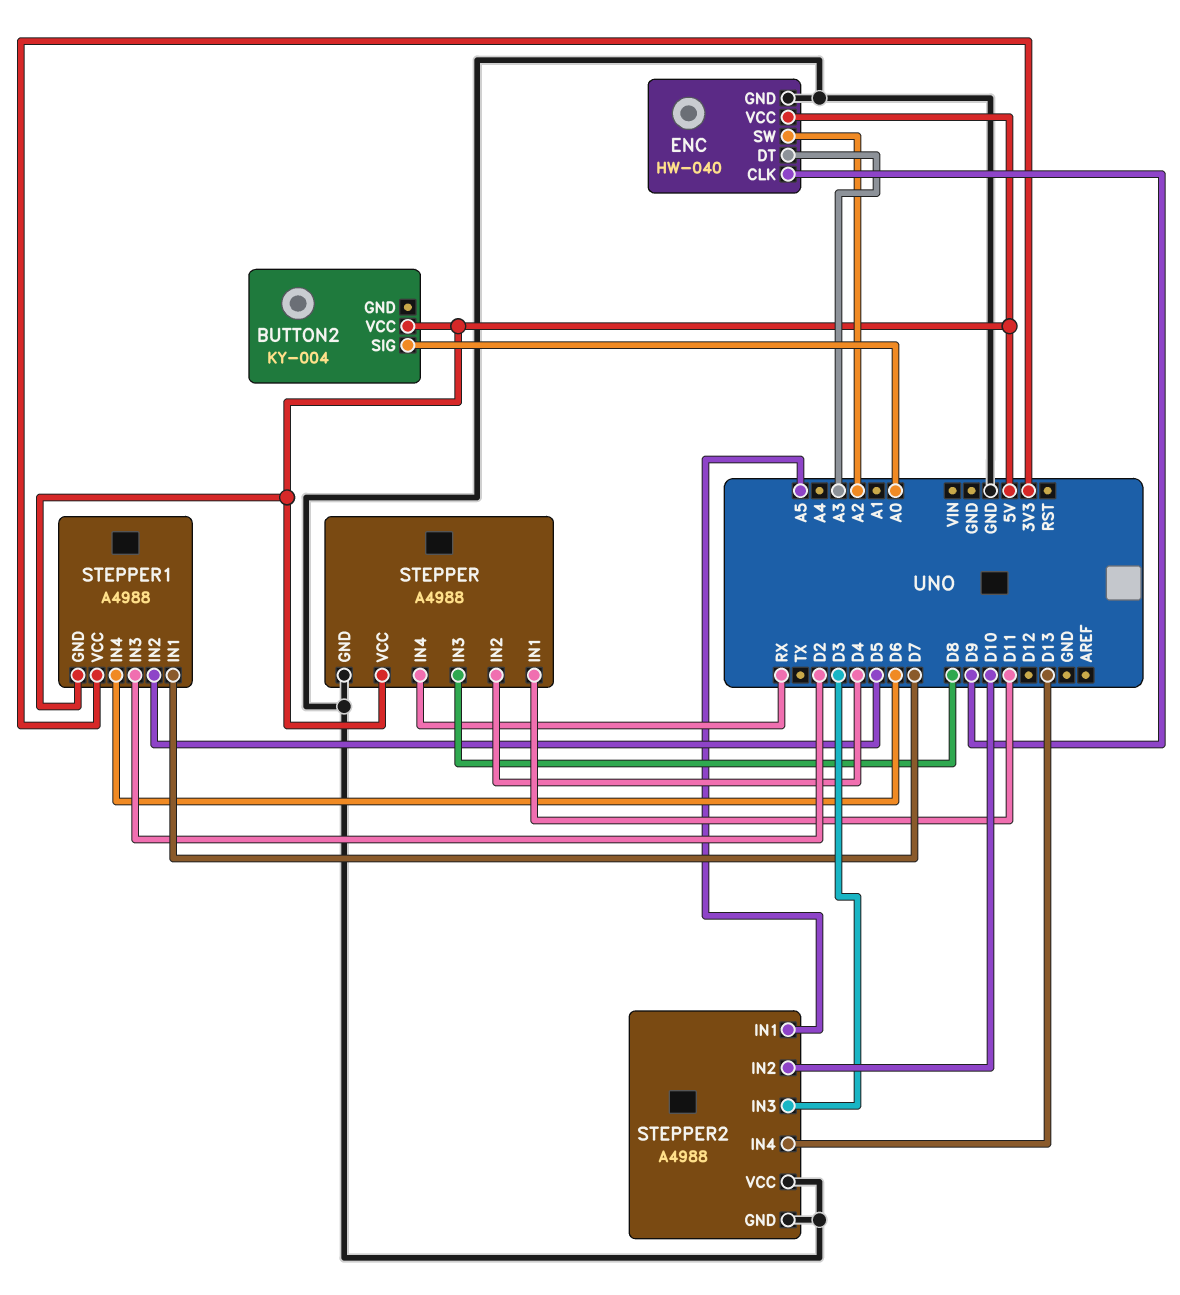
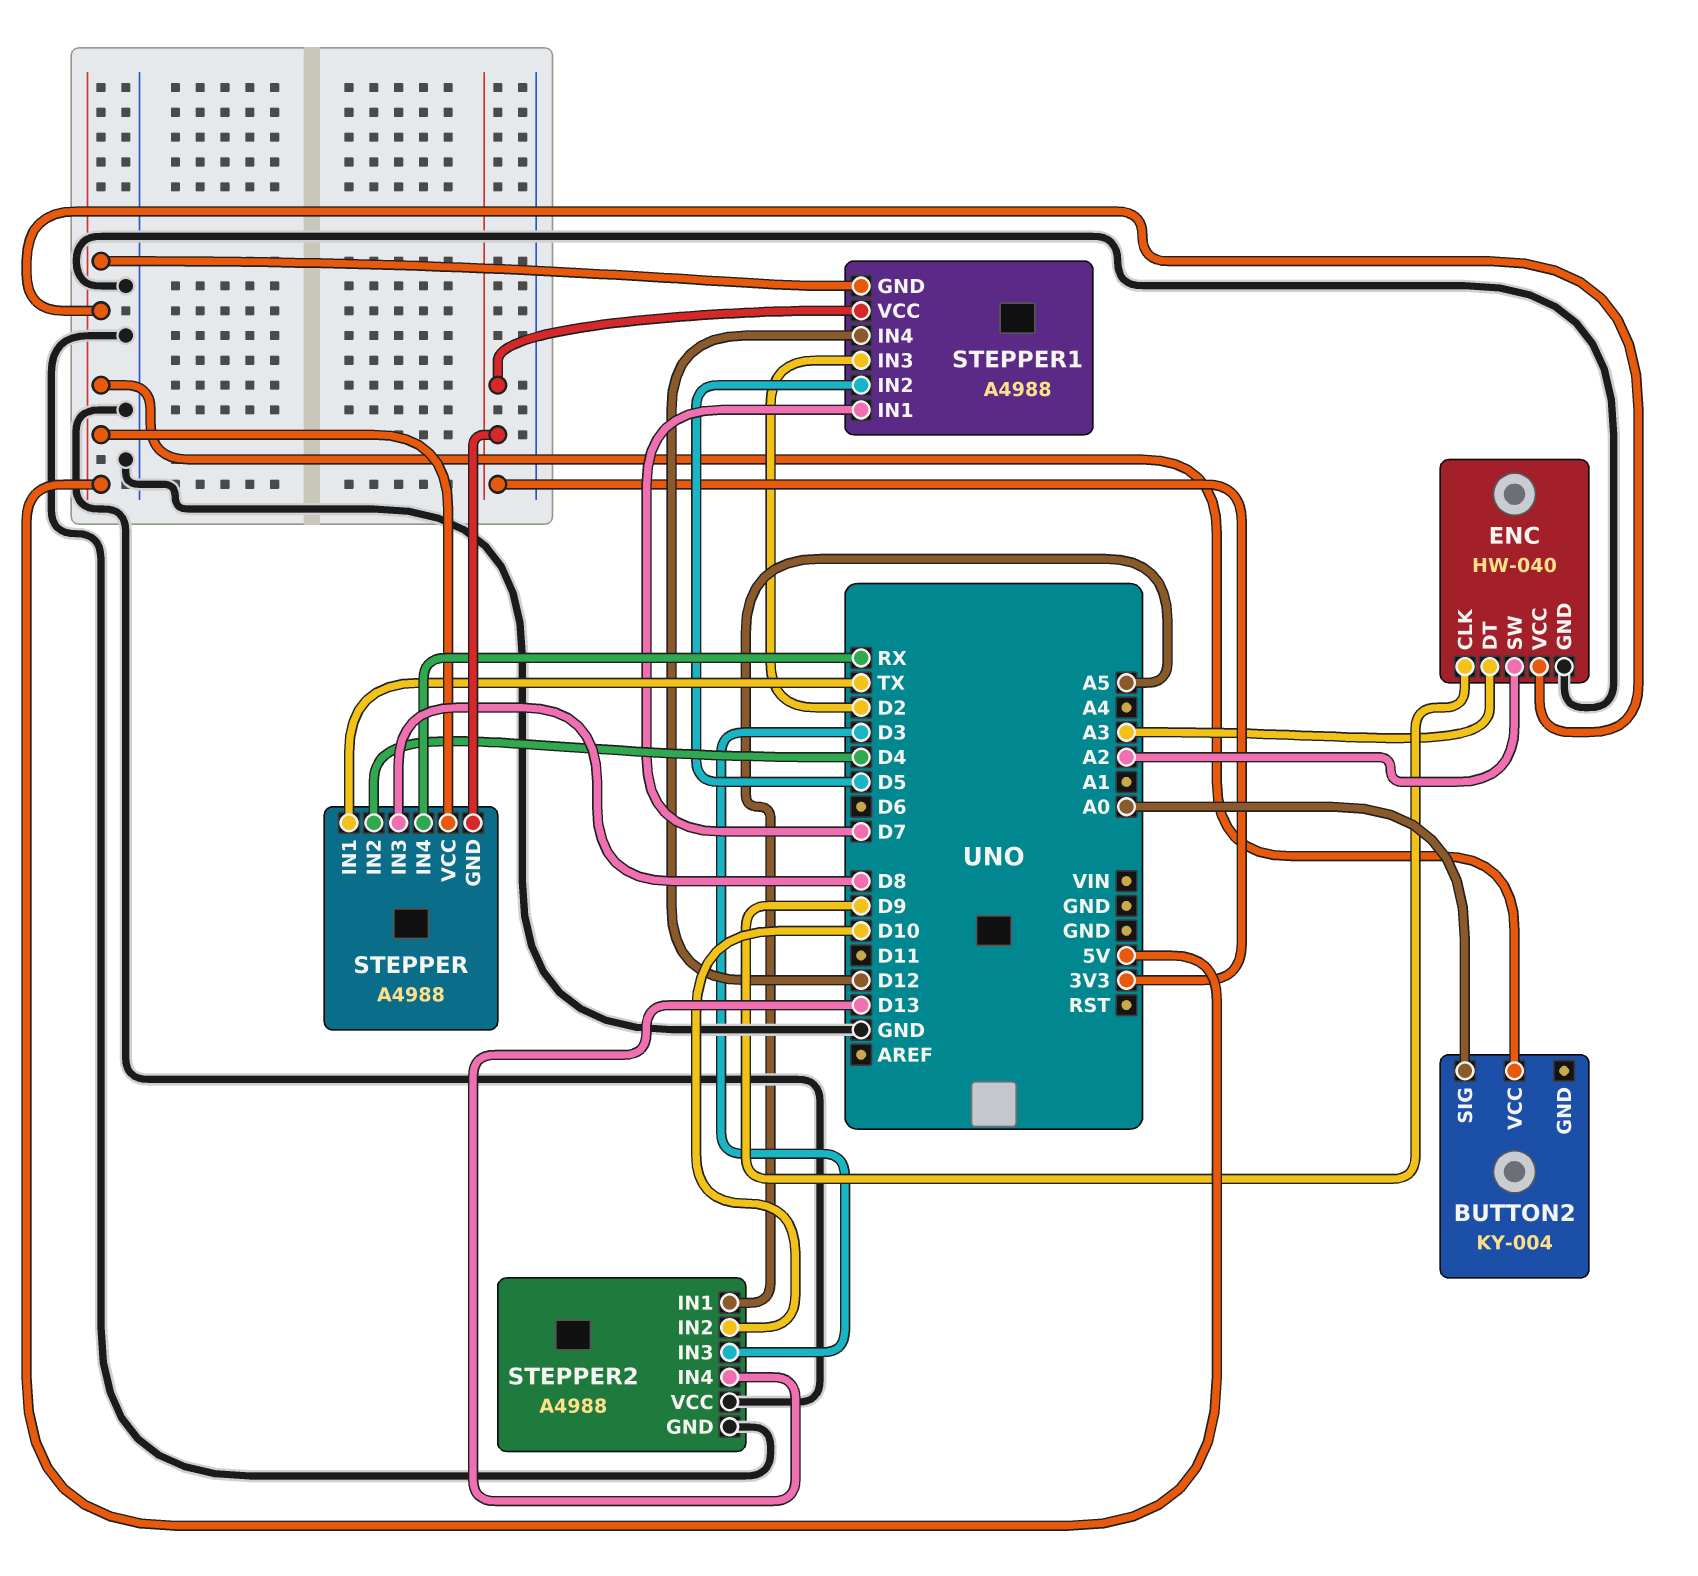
STEPPER pin GND: GND -> 3V3
STEPPER pin IN1: D11 -> TX
STEPPER1 pin IN4: D6 -> D12

